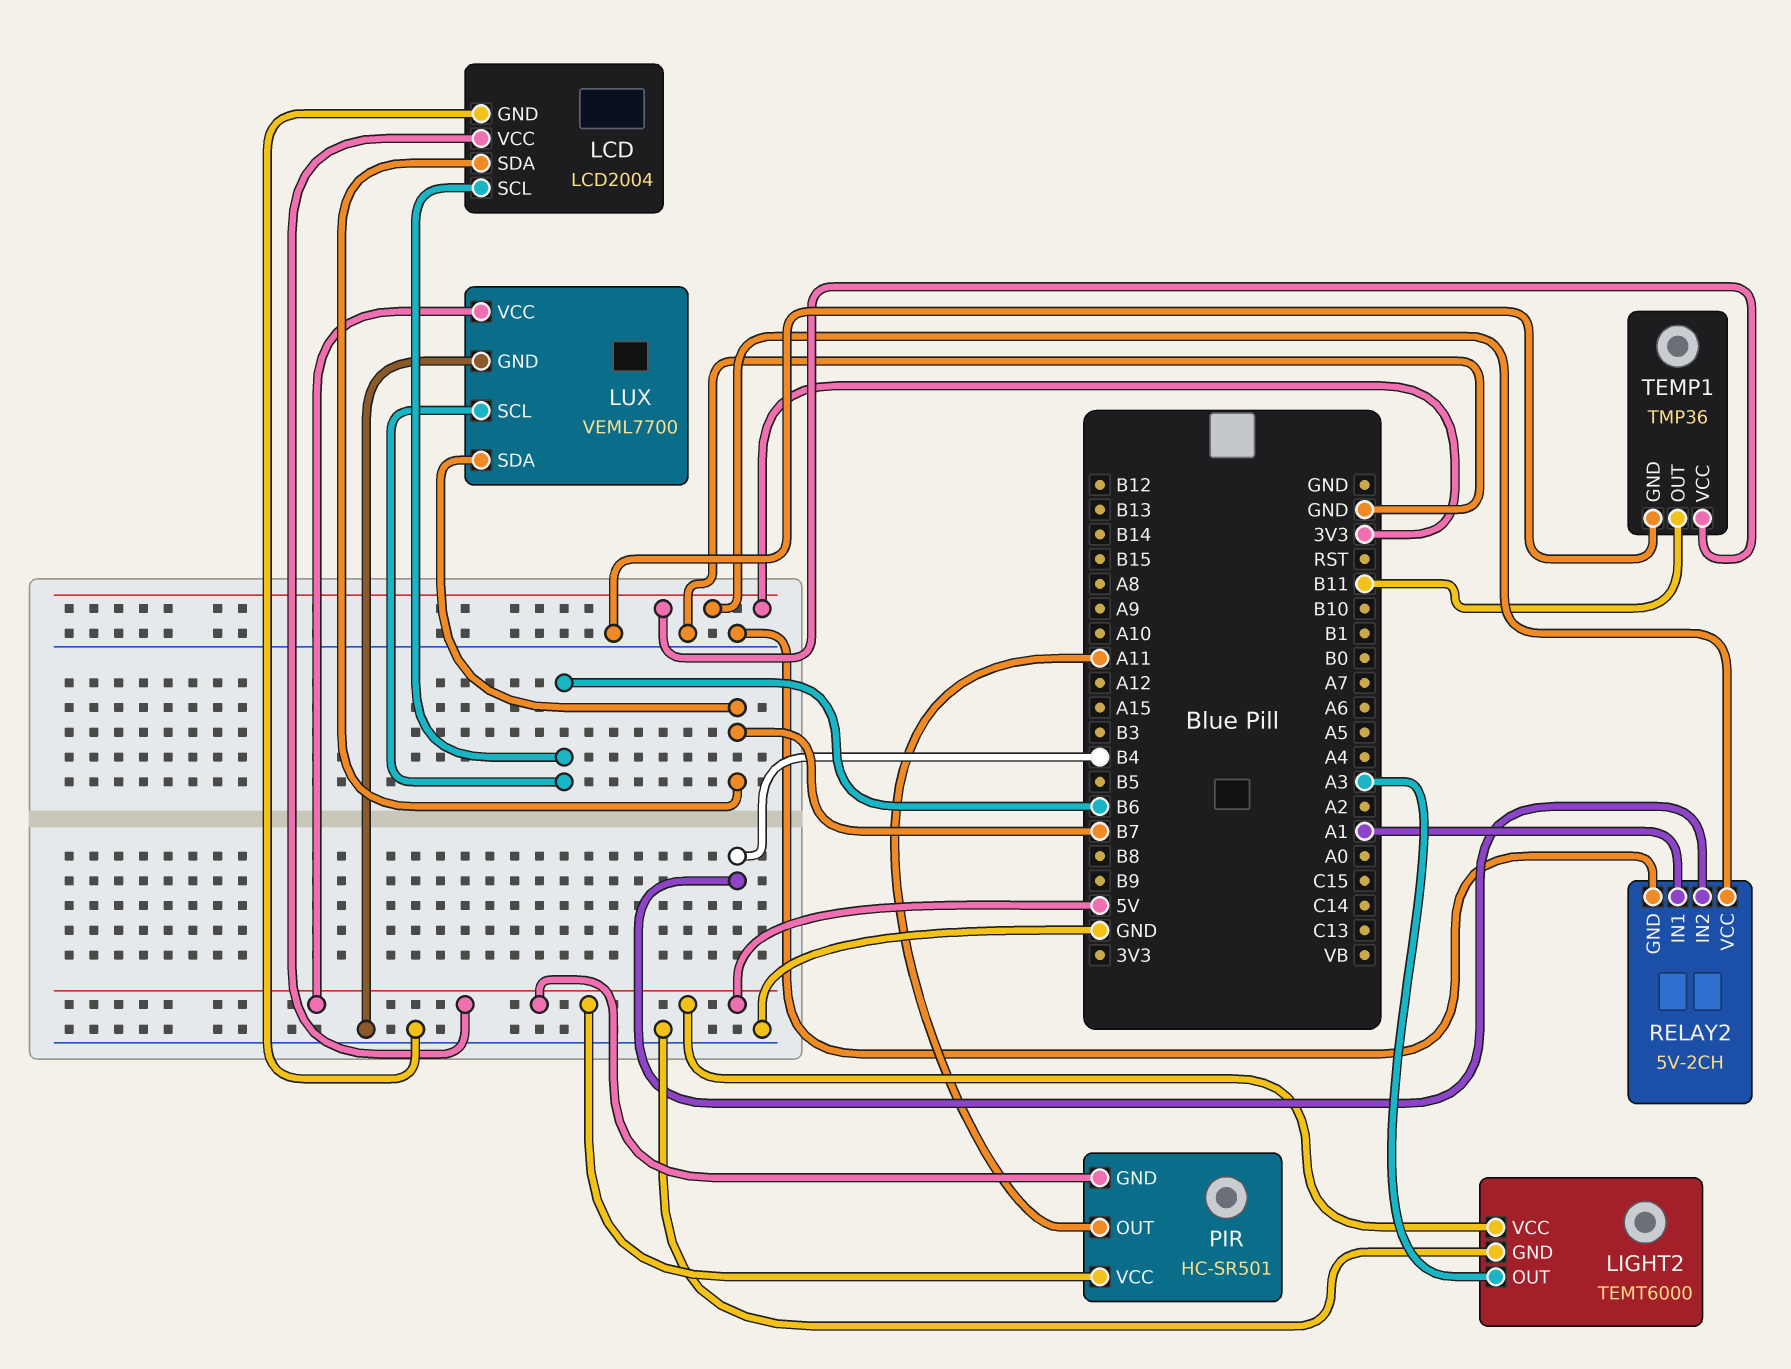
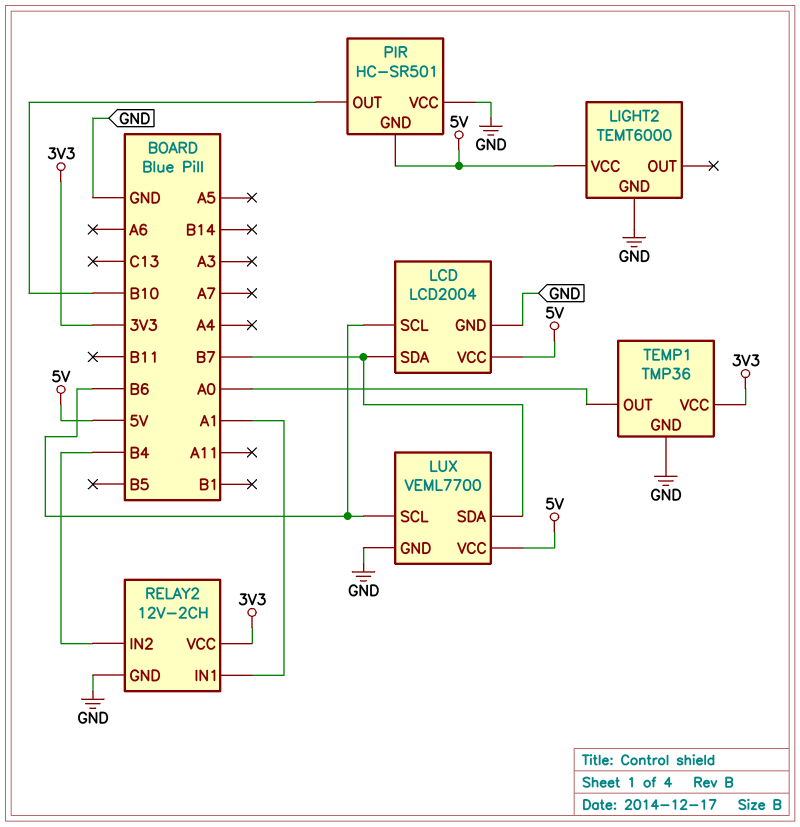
LIGHT2 pin OUT: A3 -> none
PIR pin OUT: A11 -> B10
PIR pin VCC: 5V -> GND
RELAY2: 5V-2CH -> 12V-2CH
TEMP1 pin OUT: B11 -> A0

